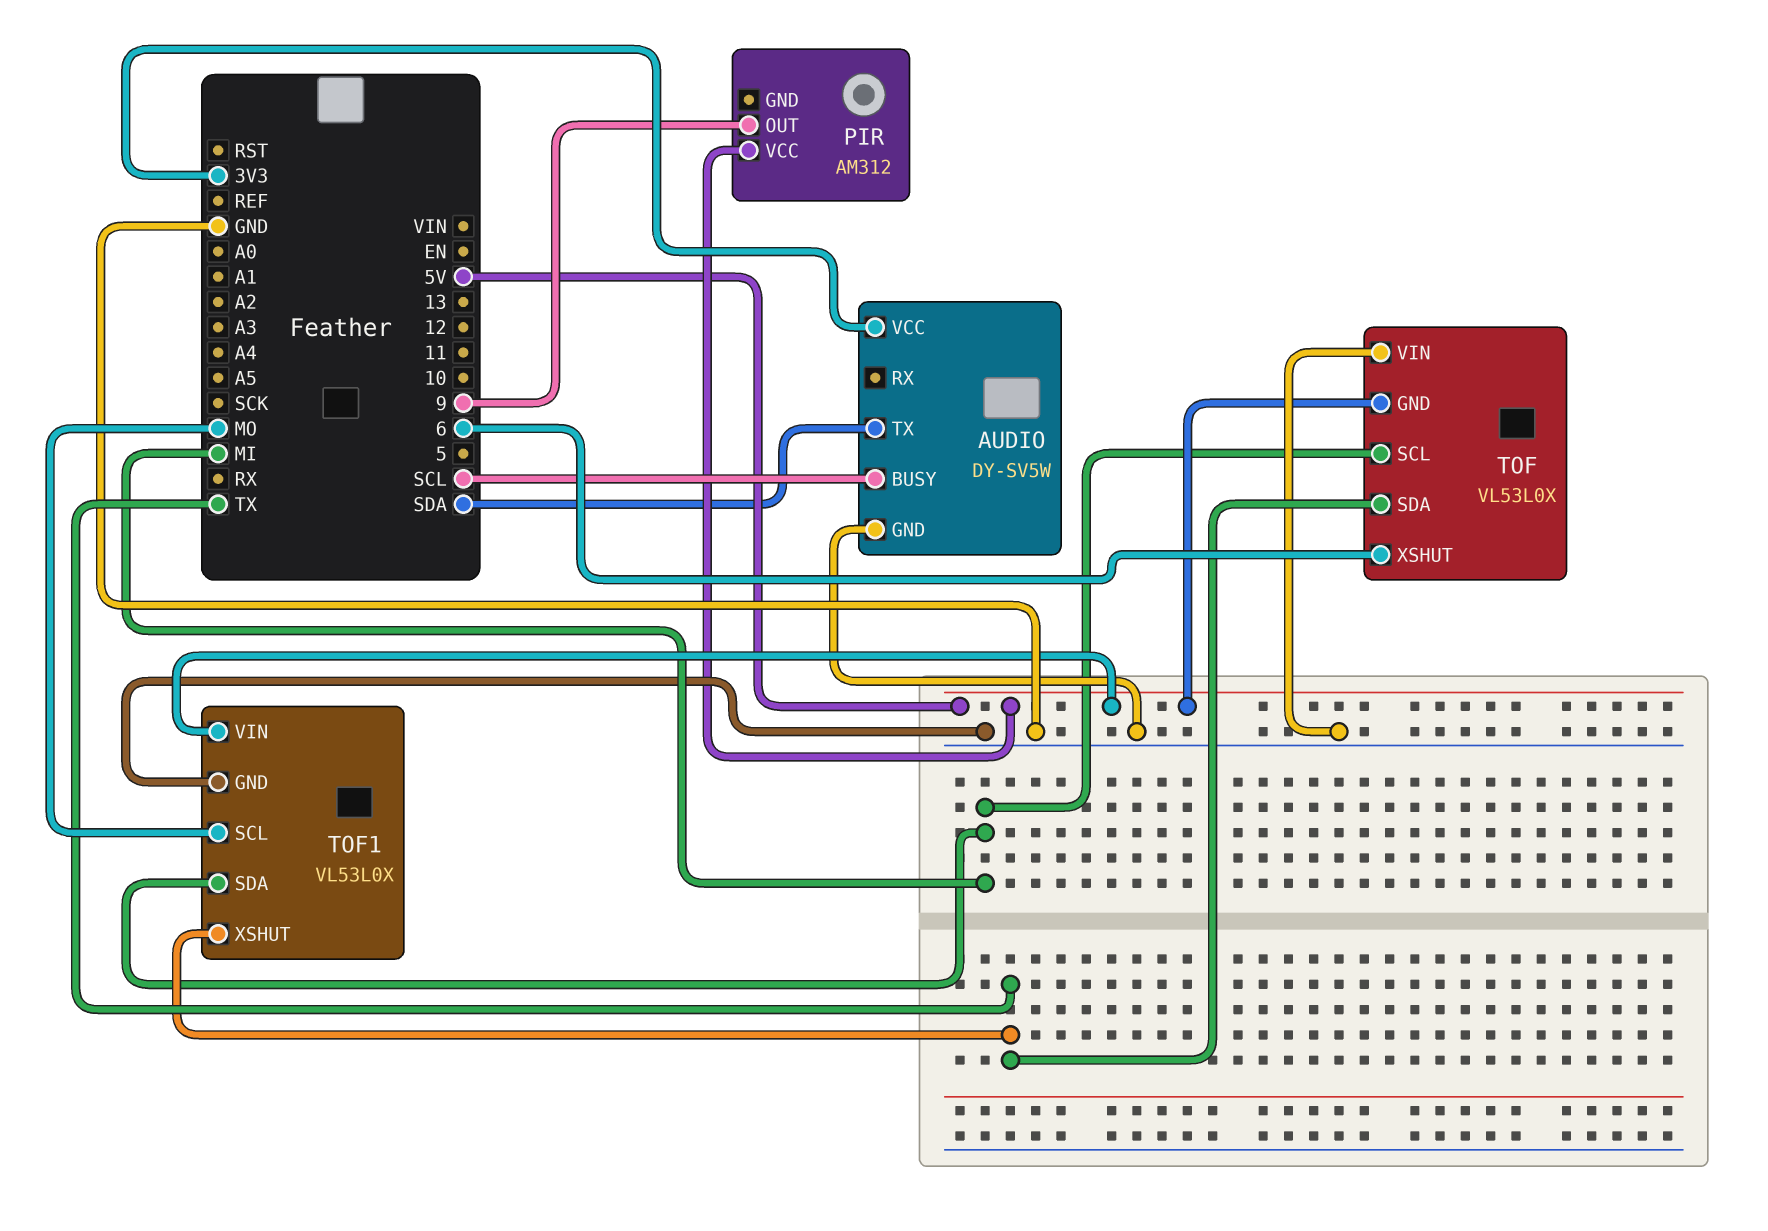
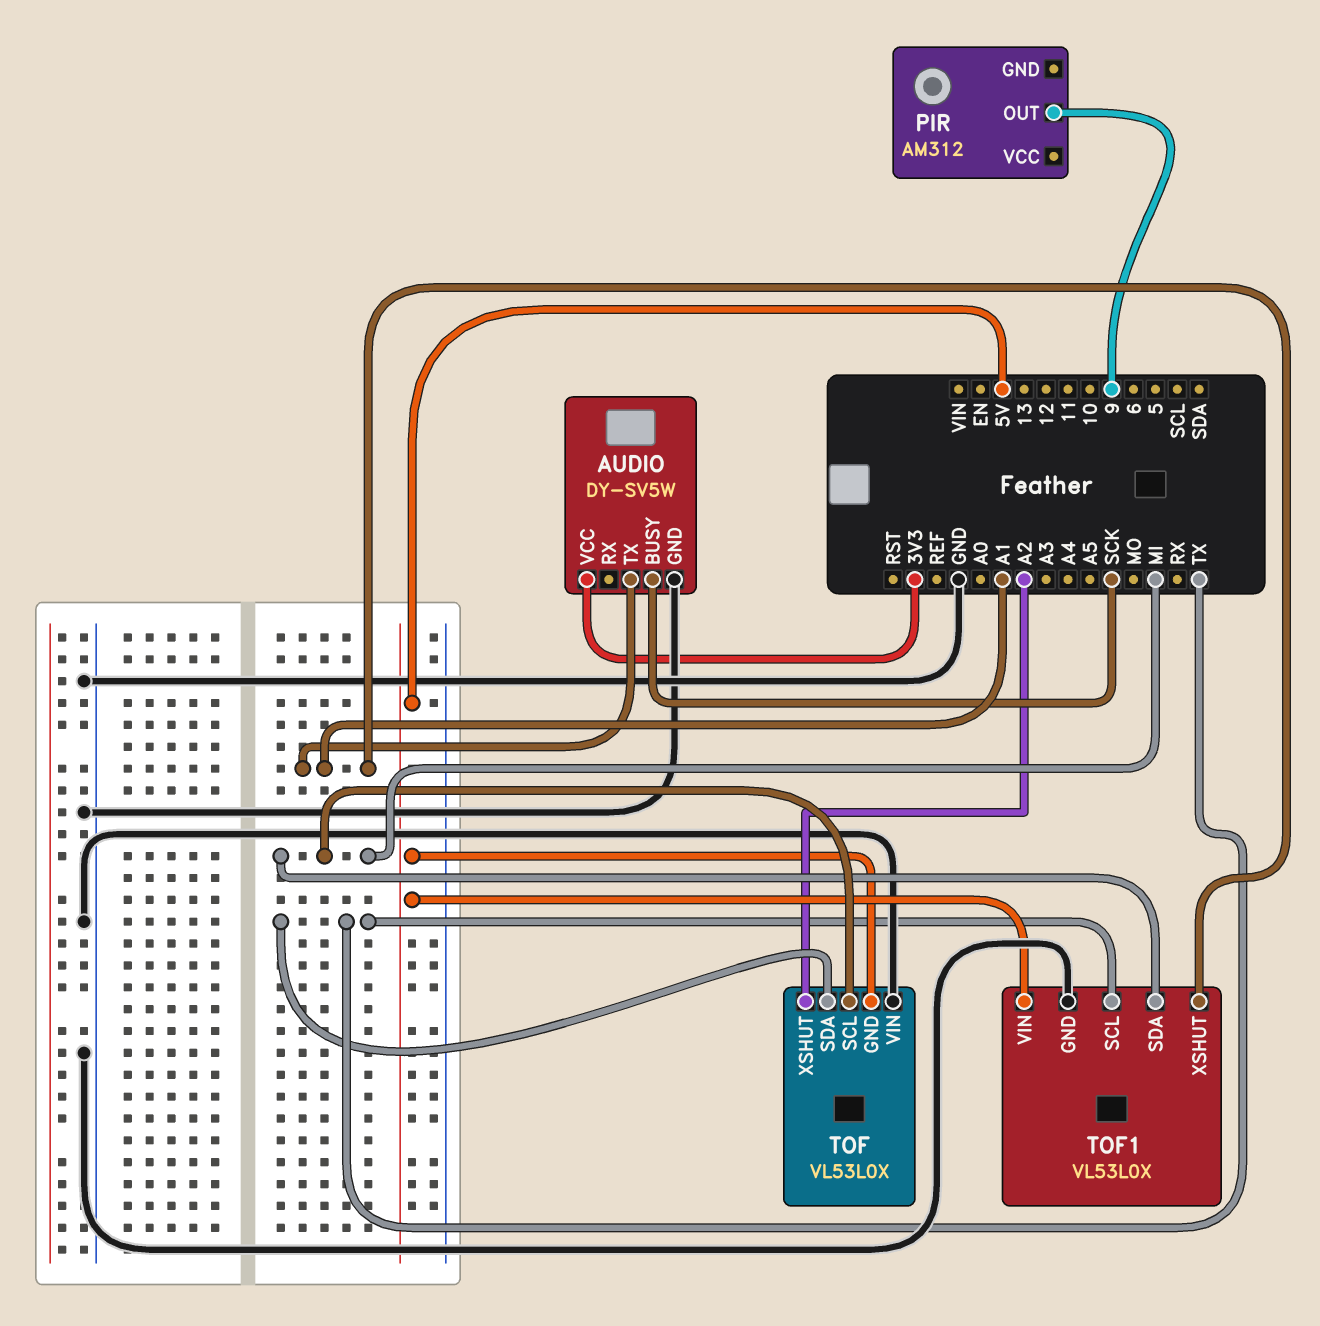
AUDIO pin BUSY: SCL -> SCK
AUDIO pin TX: SDA -> A1
PIR pin VCC: 5V -> none
TOF pin XSHUT: 6 -> A2
TOF1 pin SCL: MO -> TX
TOF1 pin XSHUT: TX -> A1

